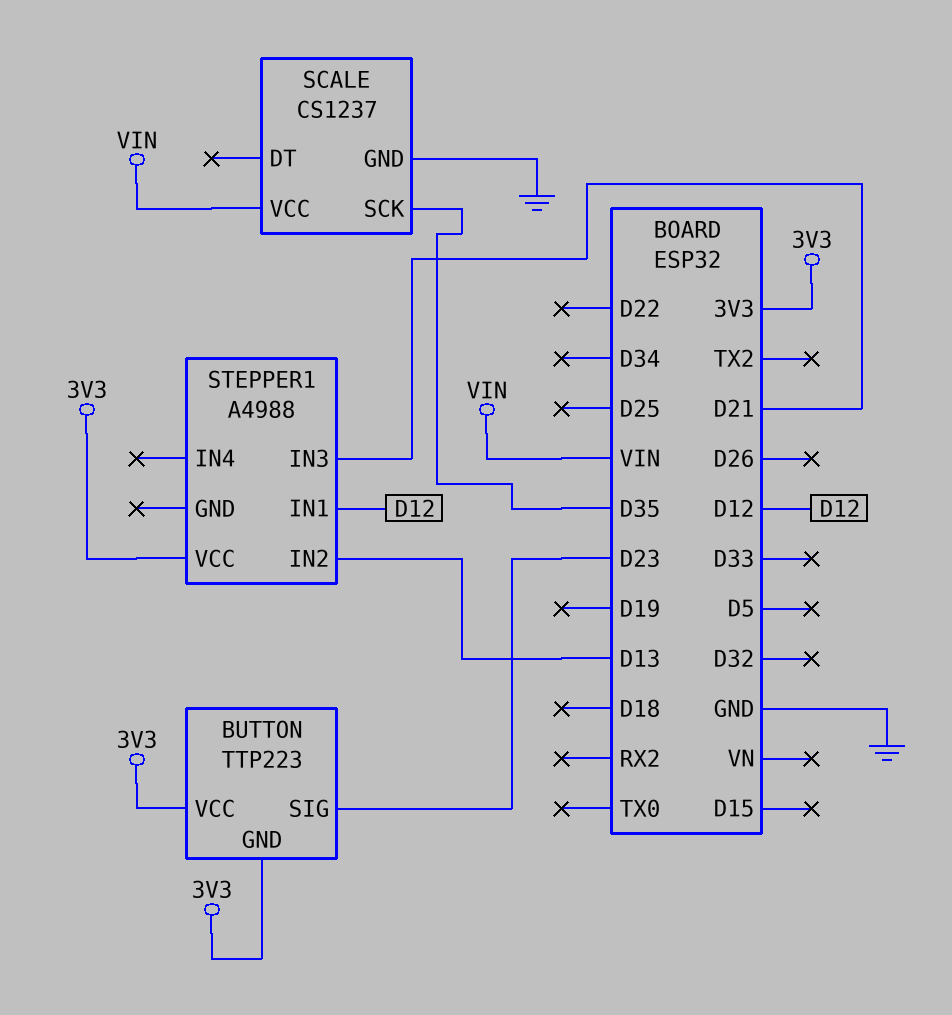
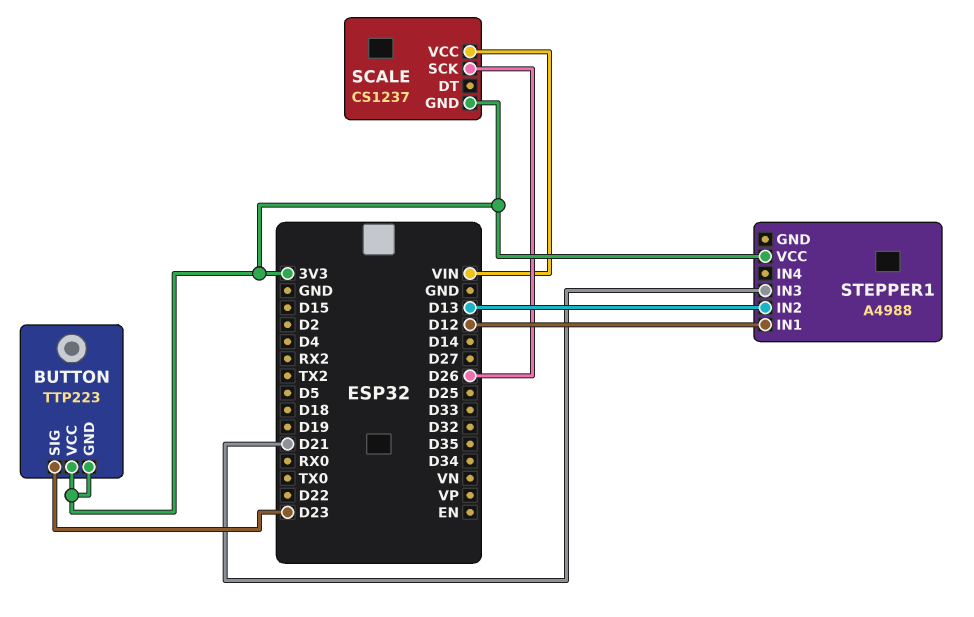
SCALE pin GND: GND -> 3V3
SCALE pin SCK: D35 -> D26

